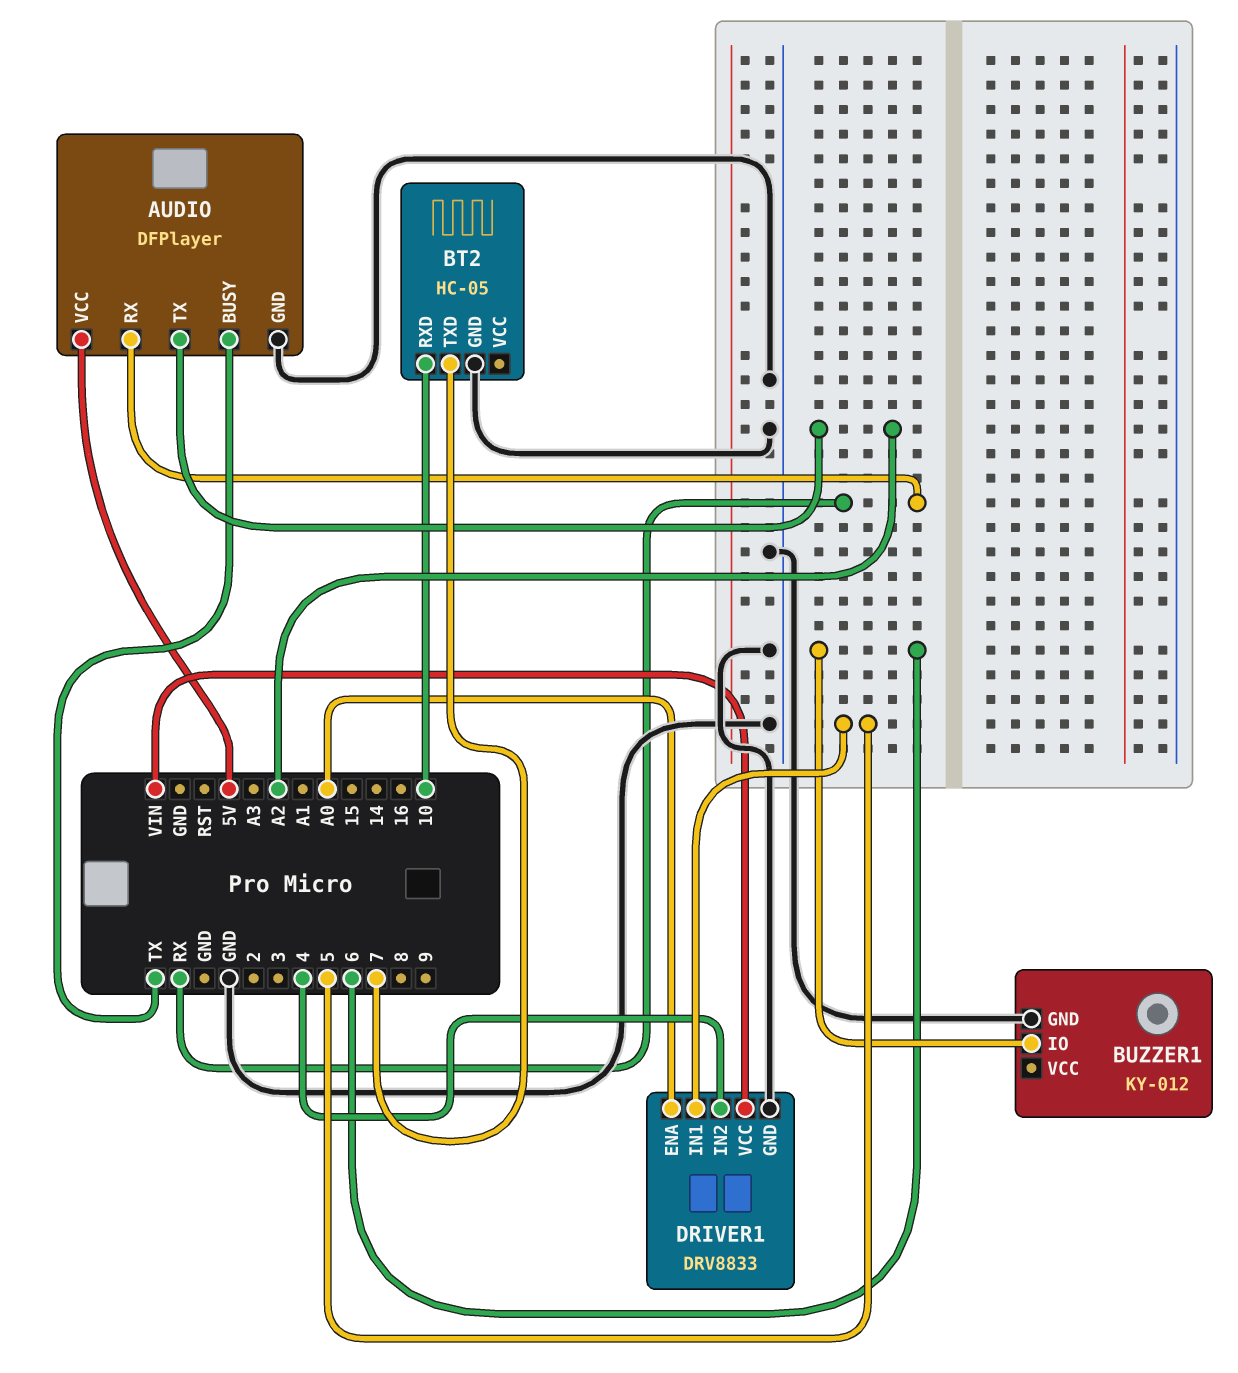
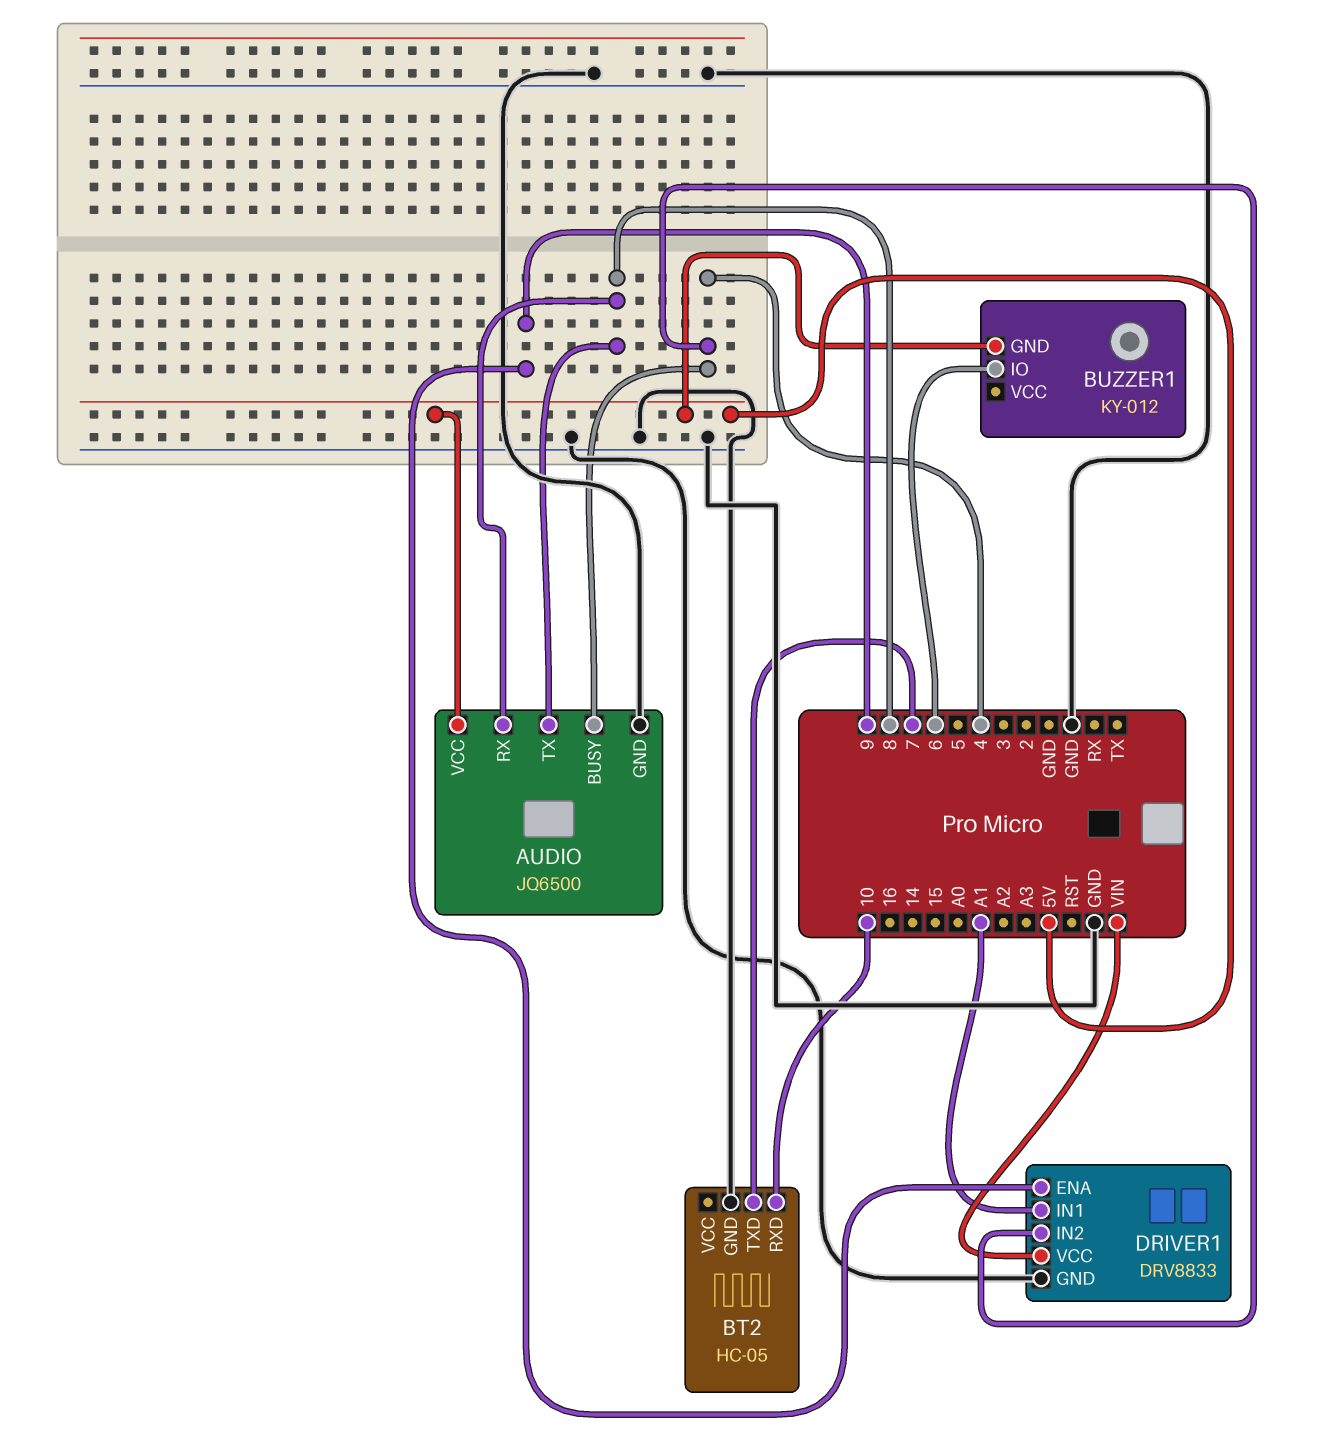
AUDIO: DFPlayer -> JQ6500
AUDIO pin BUSY: TX -> 4
AUDIO pin RX: RX -> 8
AUDIO pin TX: A2 -> 8
BUZZER1 pin GND: GND -> 5V
DRIVER1 pin ENA: A0 -> 9
DRIVER1 pin IN1: 5 -> A1

